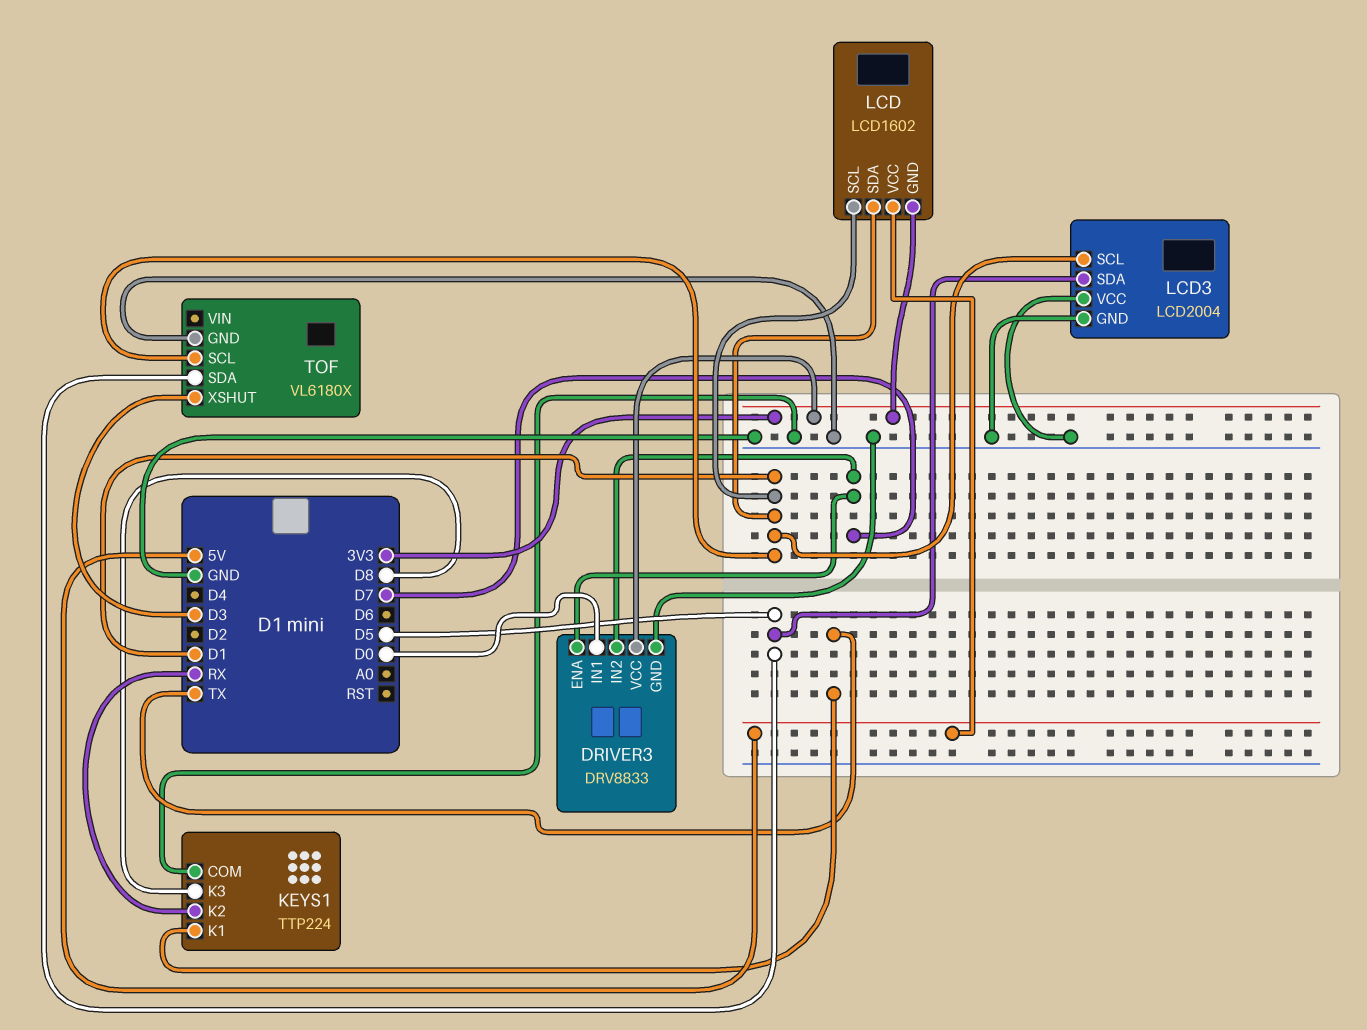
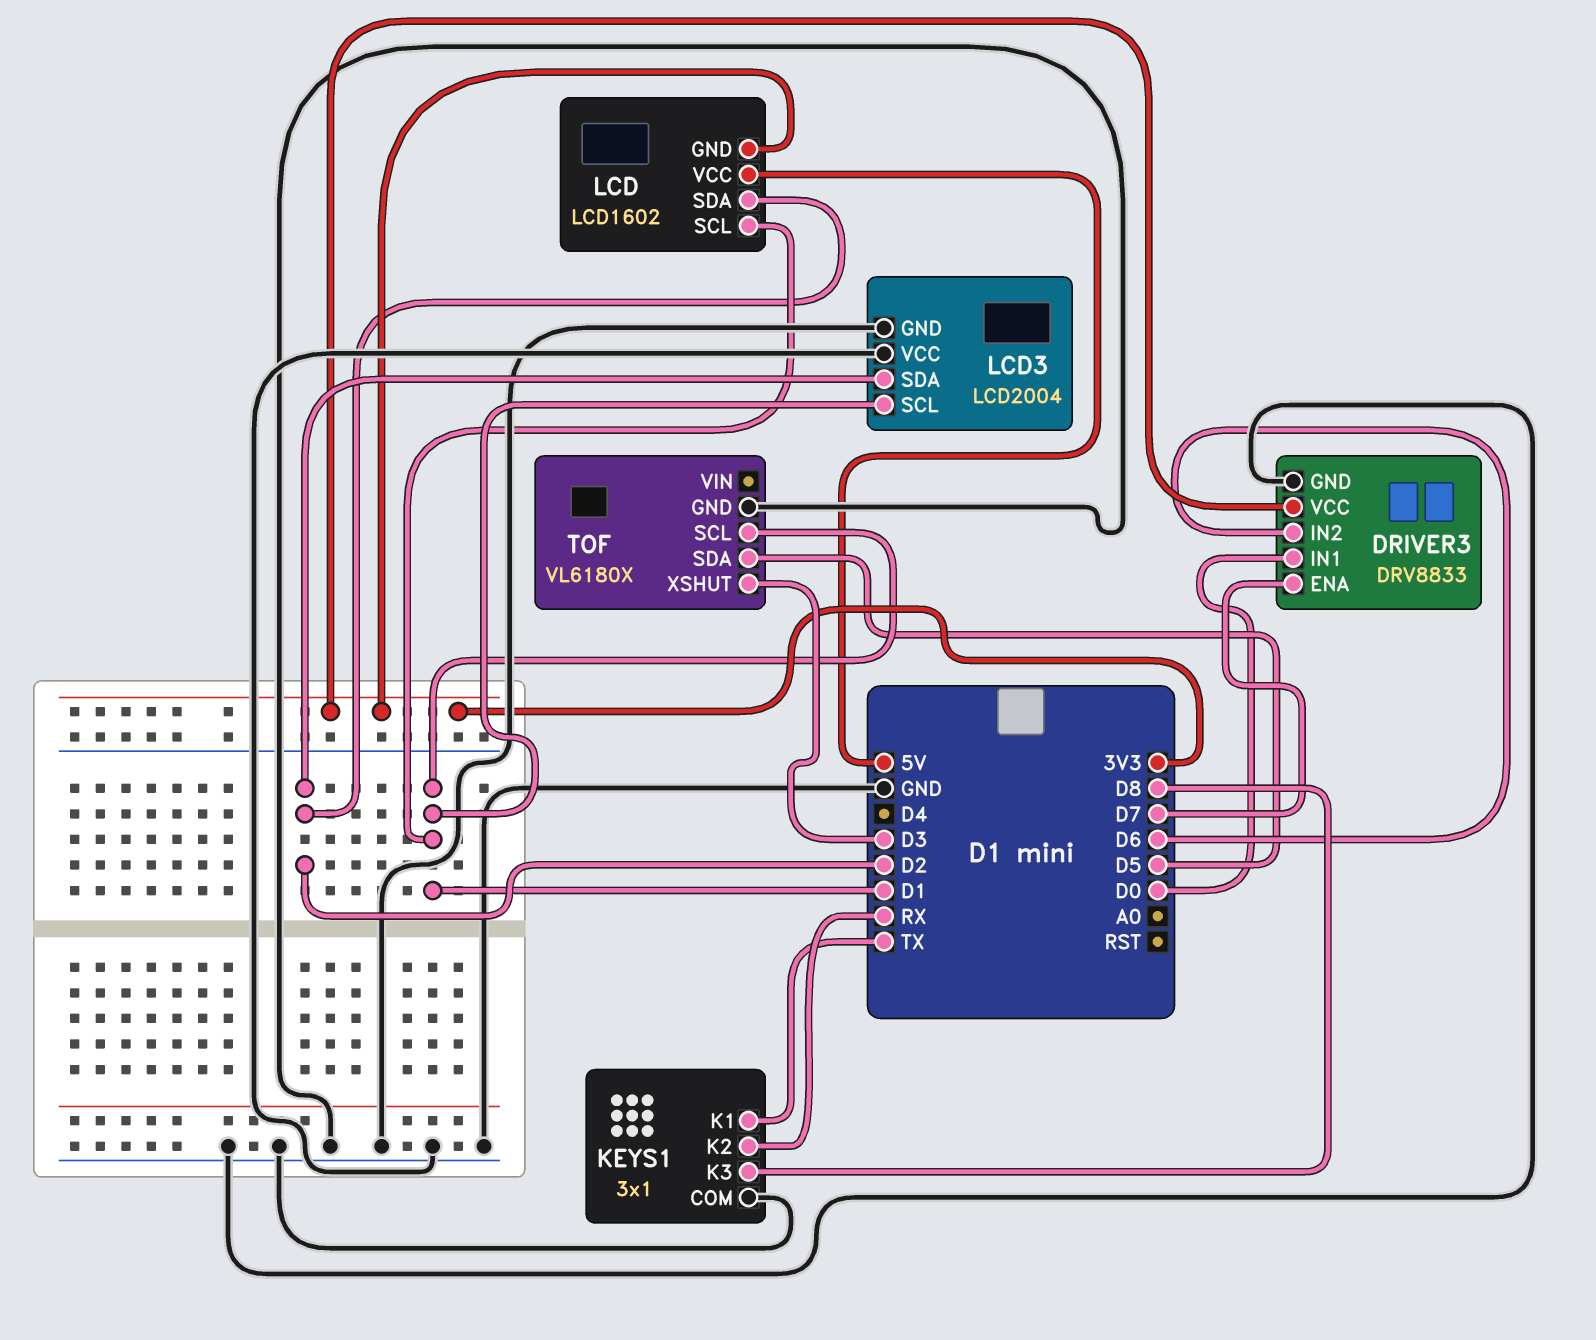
DRIVER3 pin IN2: D7 -> D6
KEYS1: TTP224 -> 3x1
LCD pin SDA: D1 -> D2
LCD3 pin SDA: D5 -> D2

